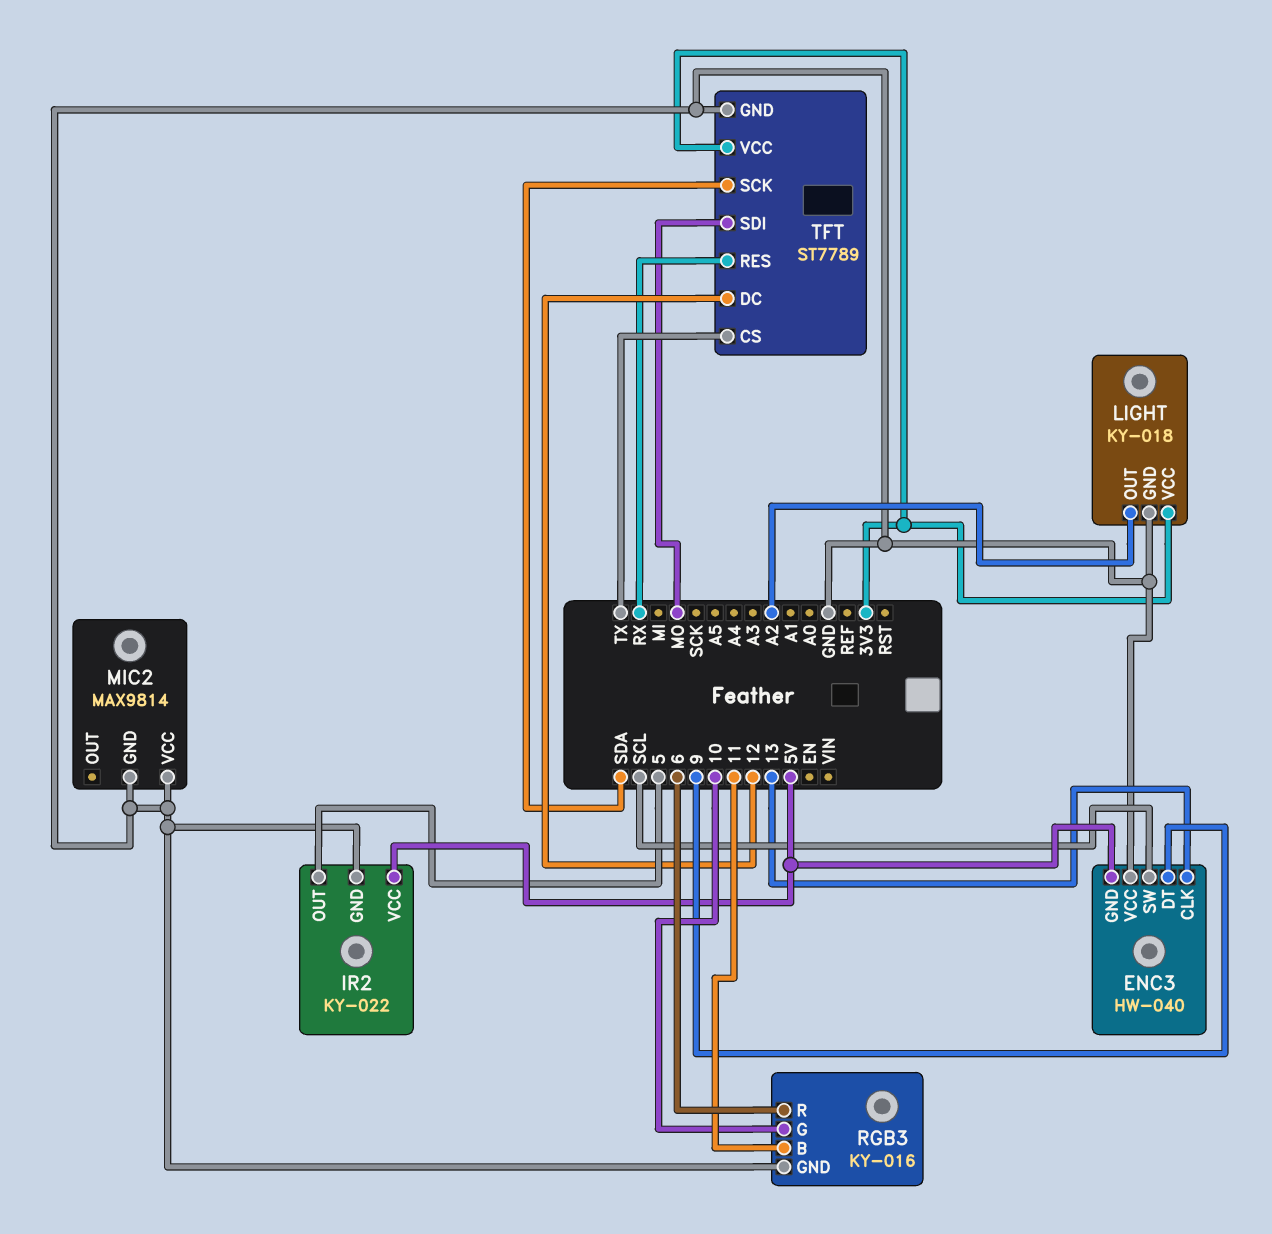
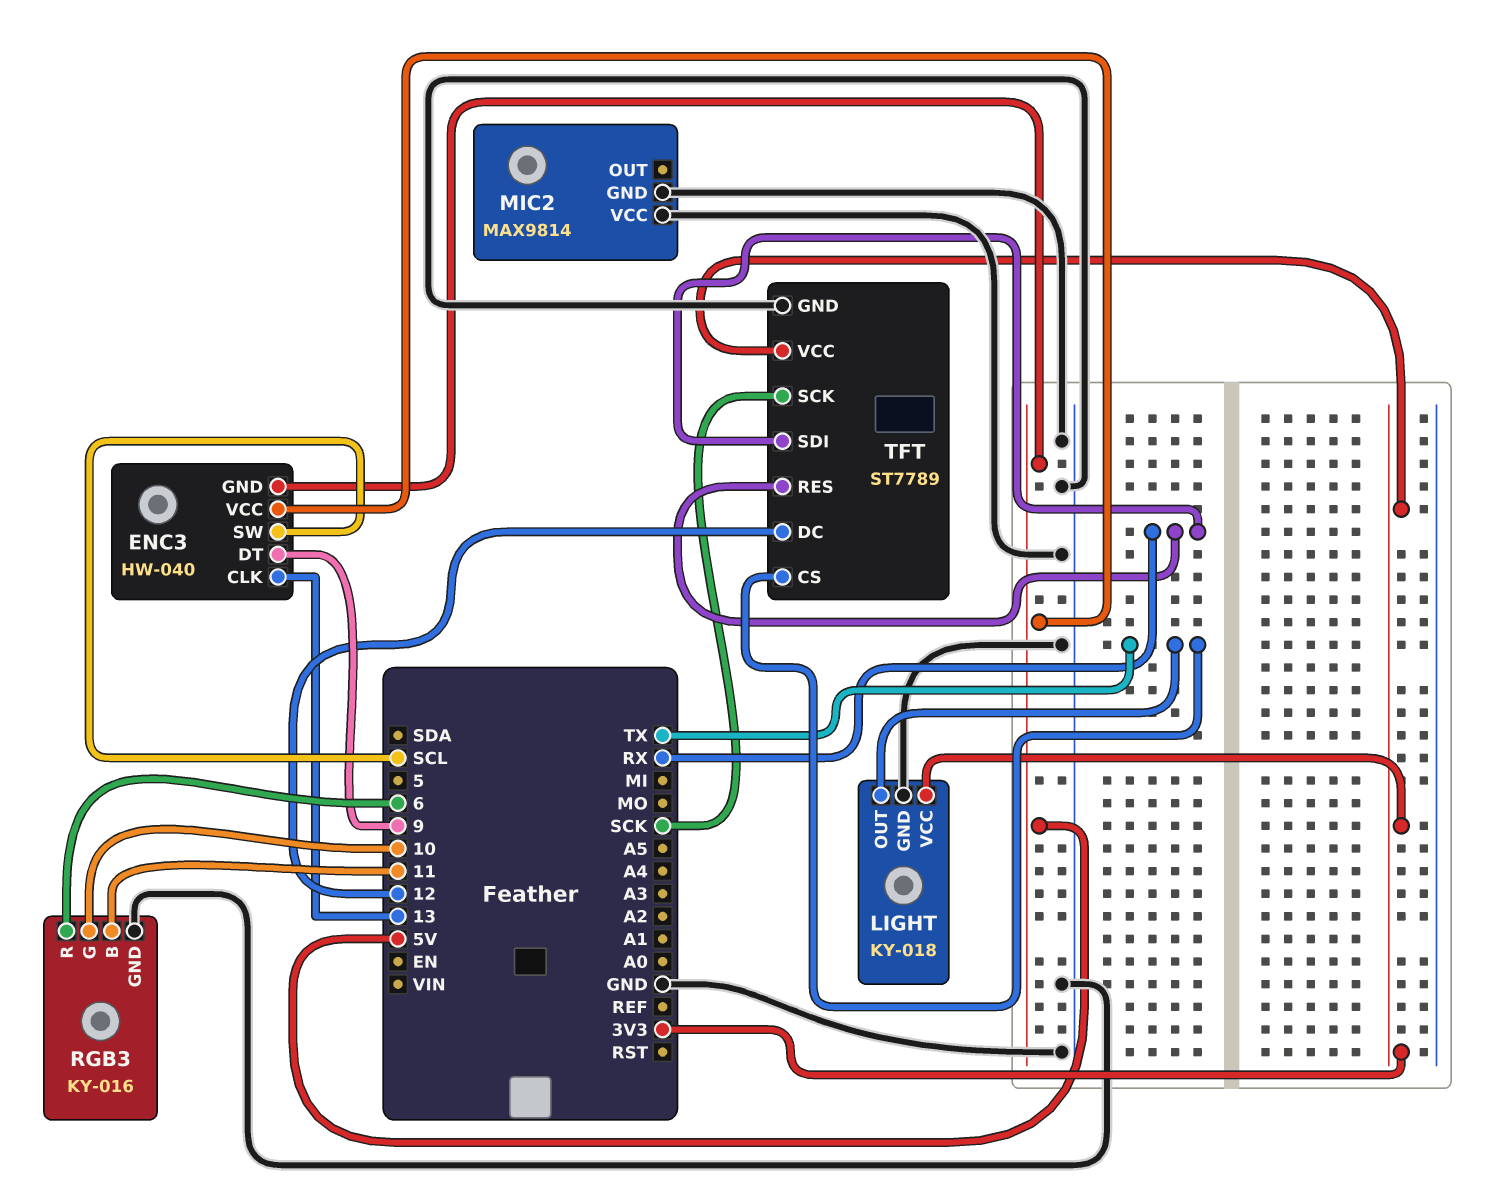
ENC3 pin VCC: GND -> 5V
IR2: KY-022 -> none
IR2 pin GND: GND -> none
IR2 pin OUT: 5 -> none
IR2 pin VCC: 5V -> none
LIGHT pin OUT: A2 -> TX
TFT pin SCK: SDA -> SCK
TFT pin SDI: MO -> RX

